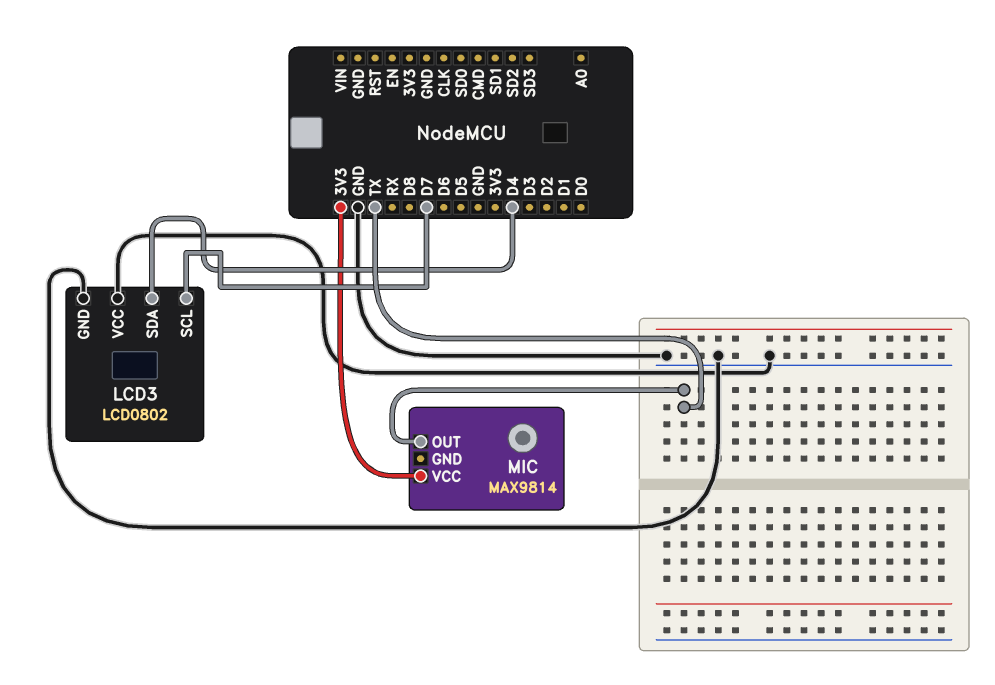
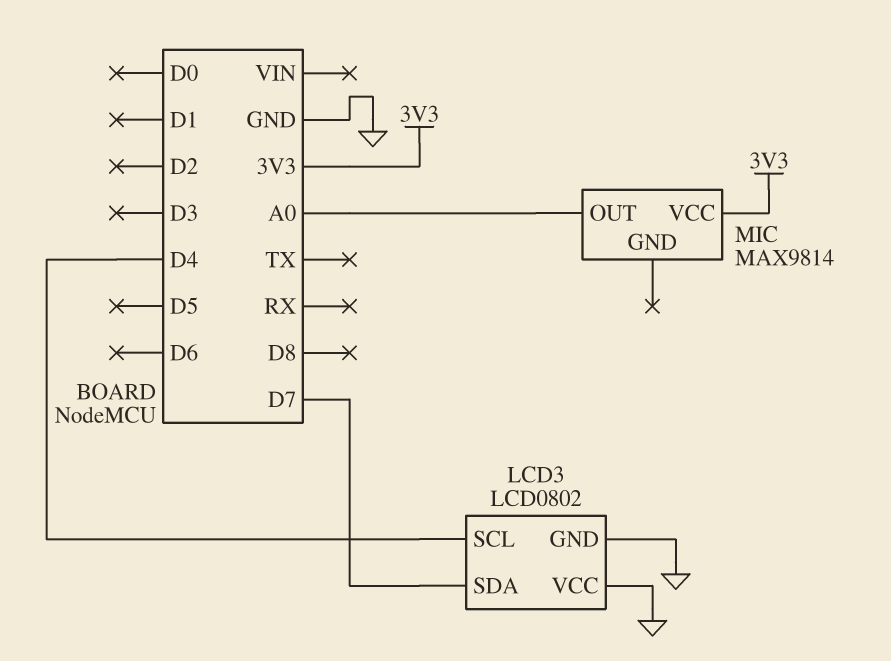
LCD3 pin SCL: D7 -> D4
LCD3 pin SDA: D4 -> D7
MIC pin OUT: TX -> A0

